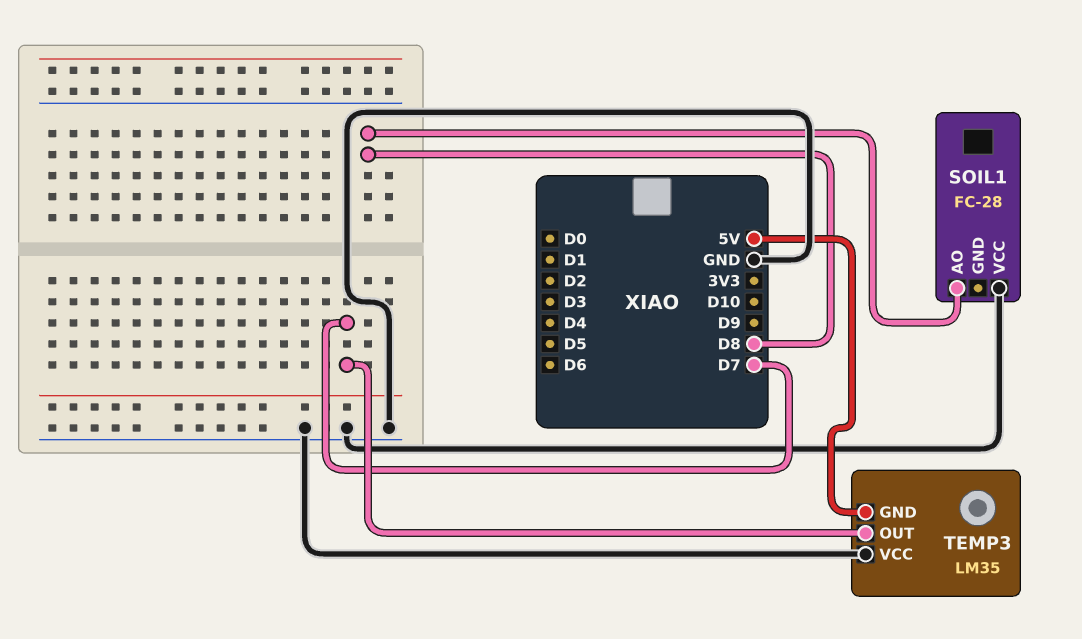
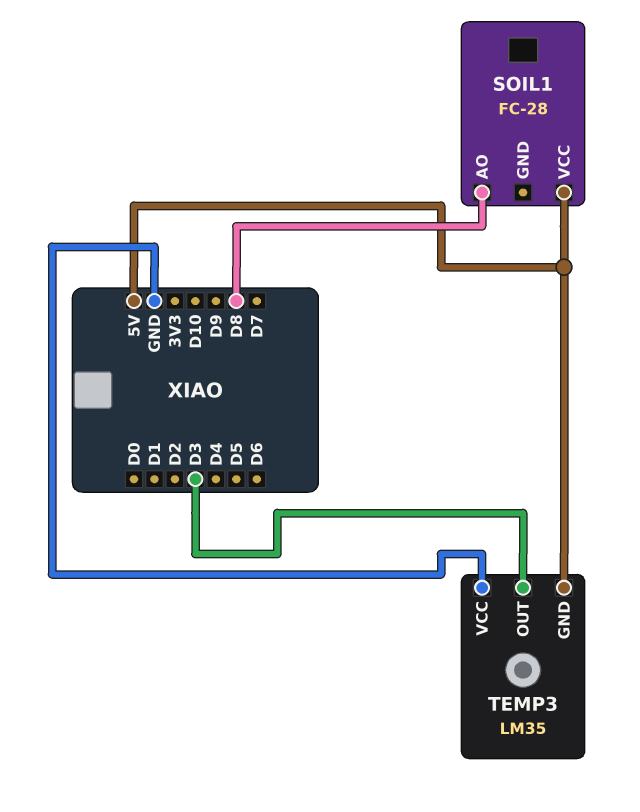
SOIL1 pin VCC: GND -> 5V
TEMP3 pin OUT: D7 -> D3

